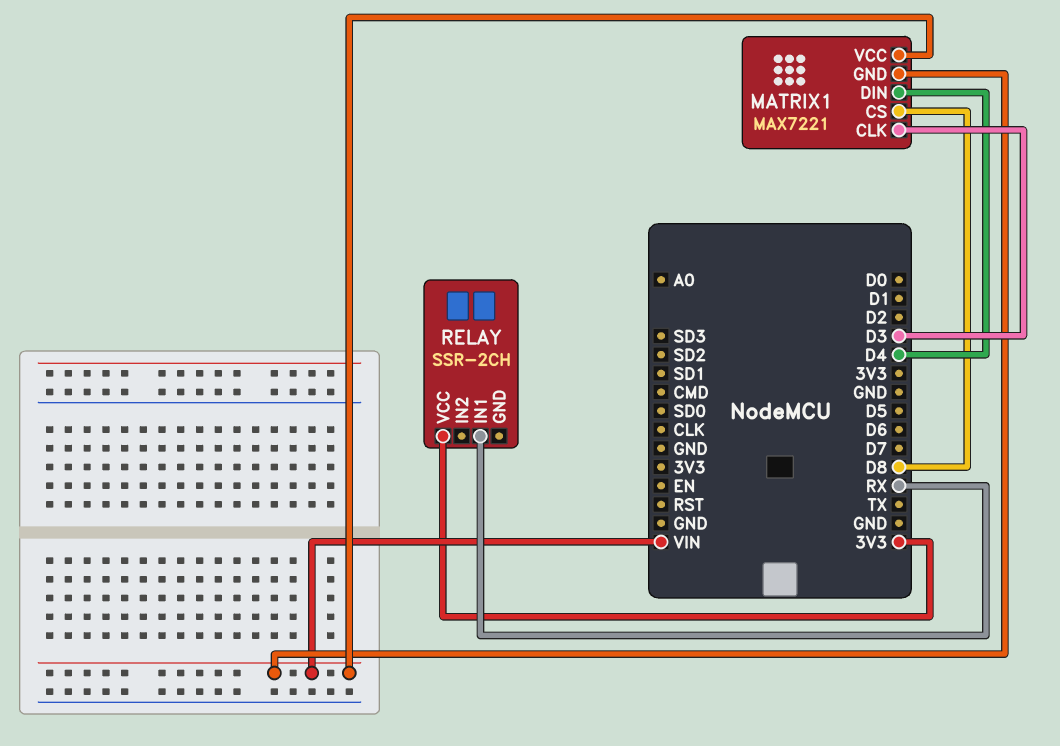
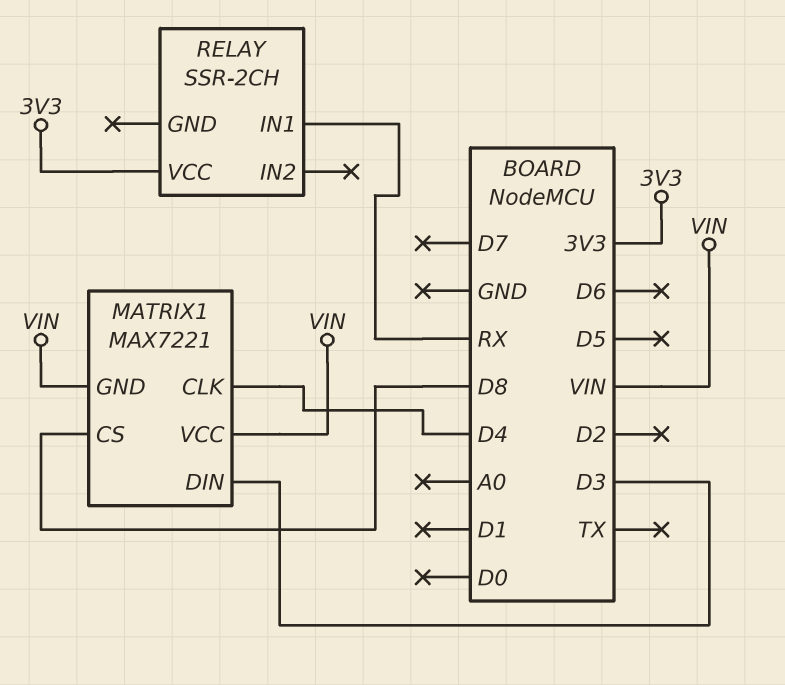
MATRIX1 pin CLK: D3 -> D4
MATRIX1 pin DIN: D4 -> D3

